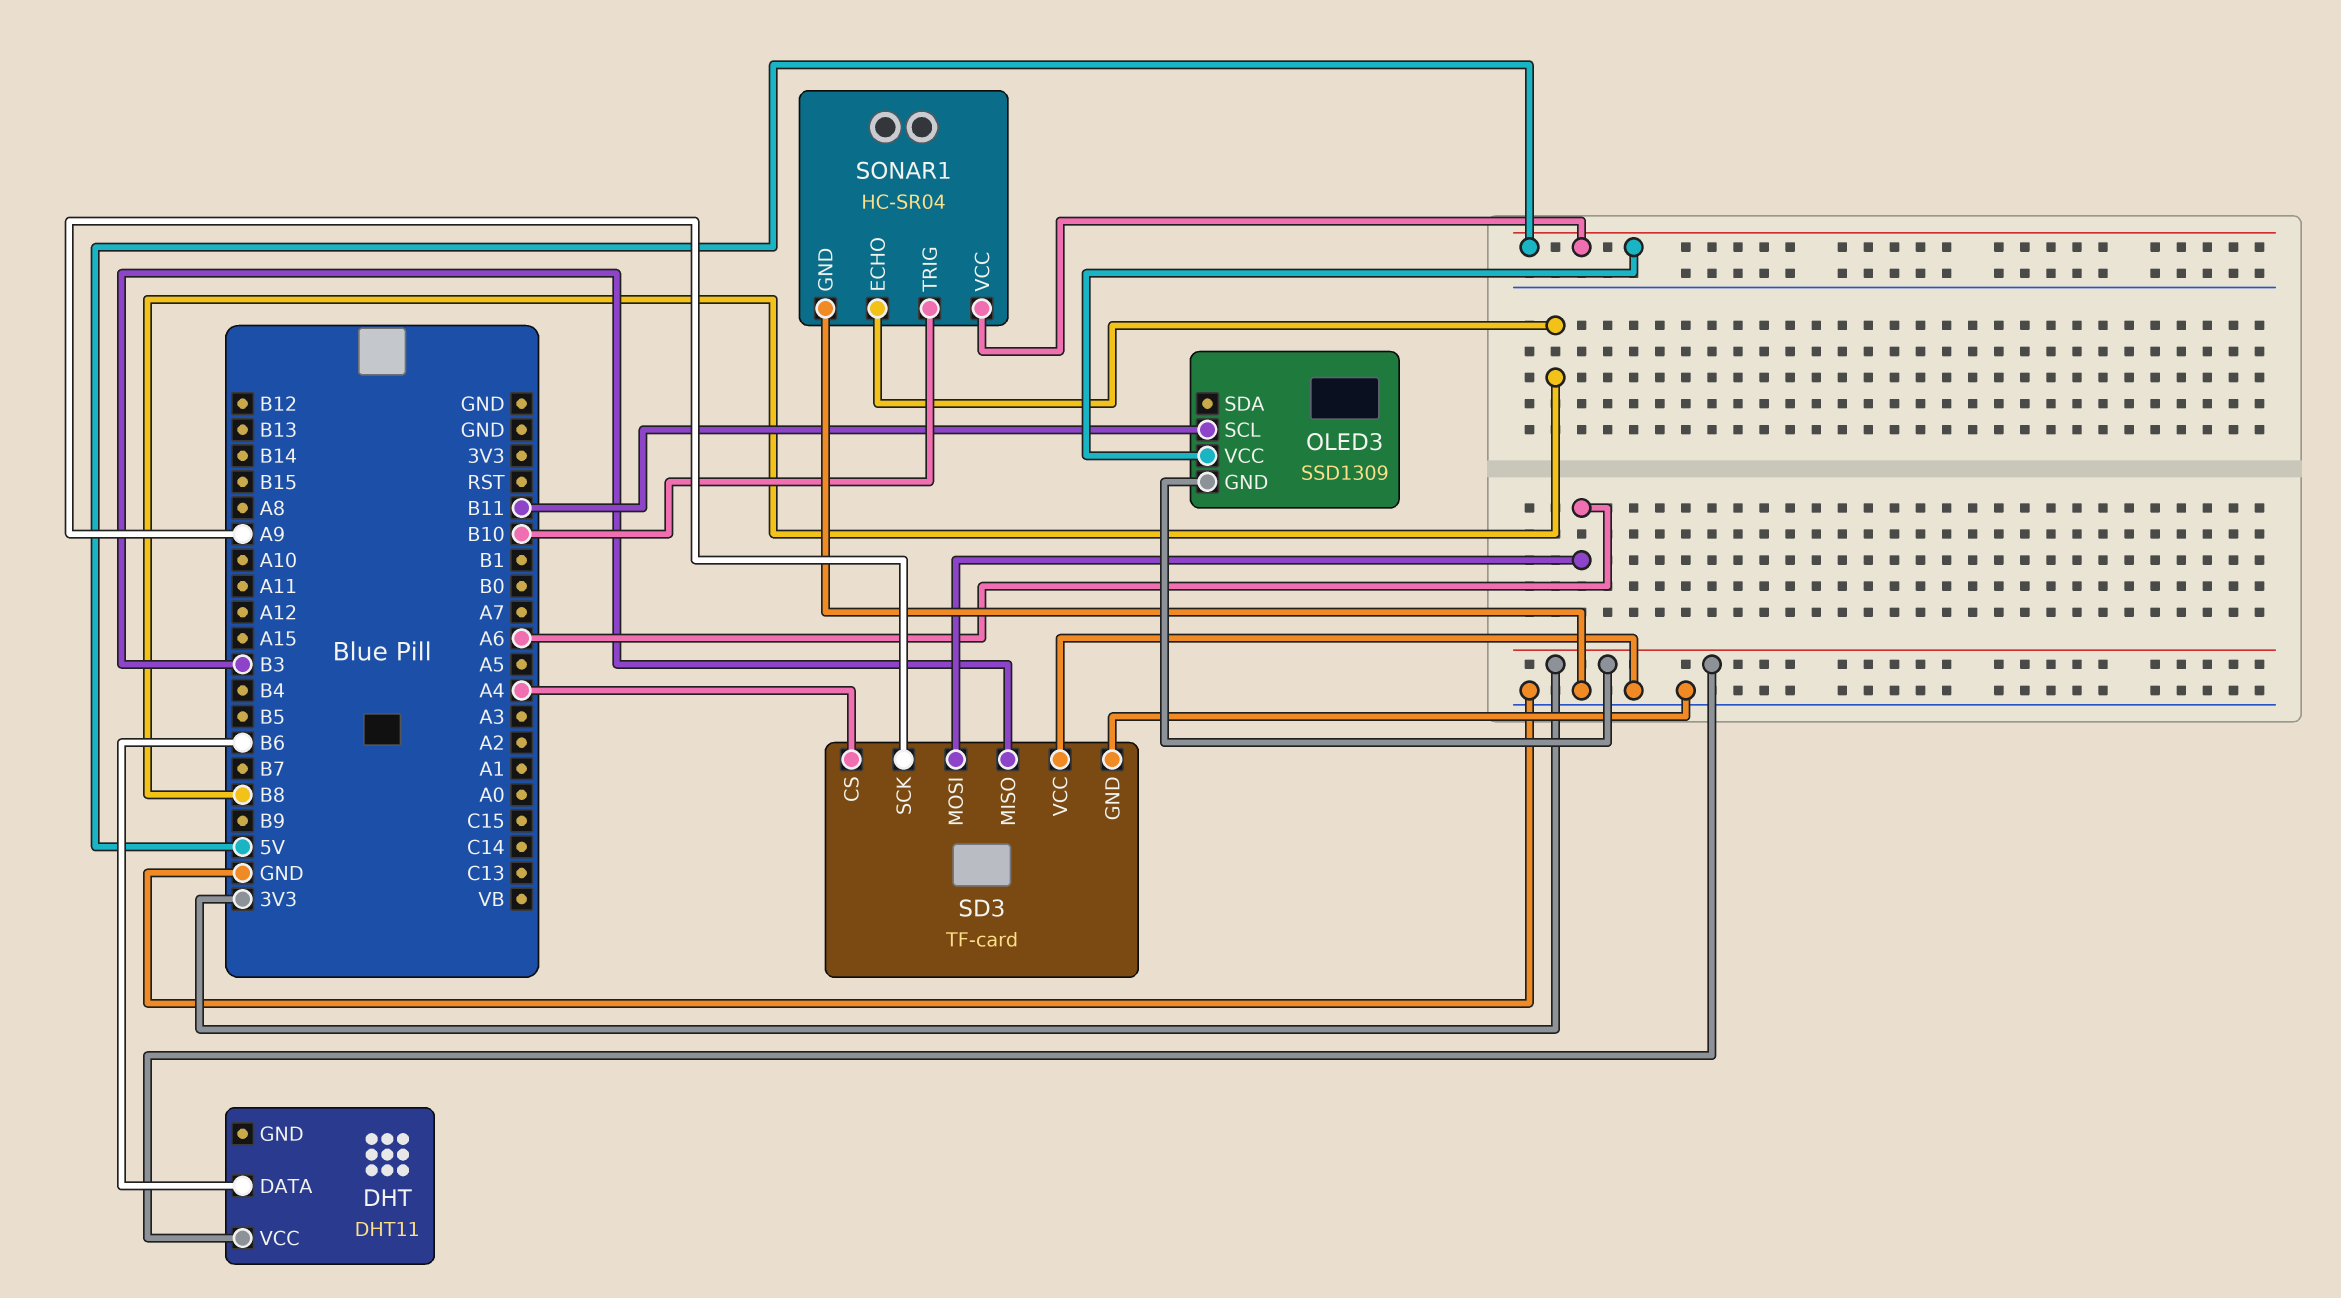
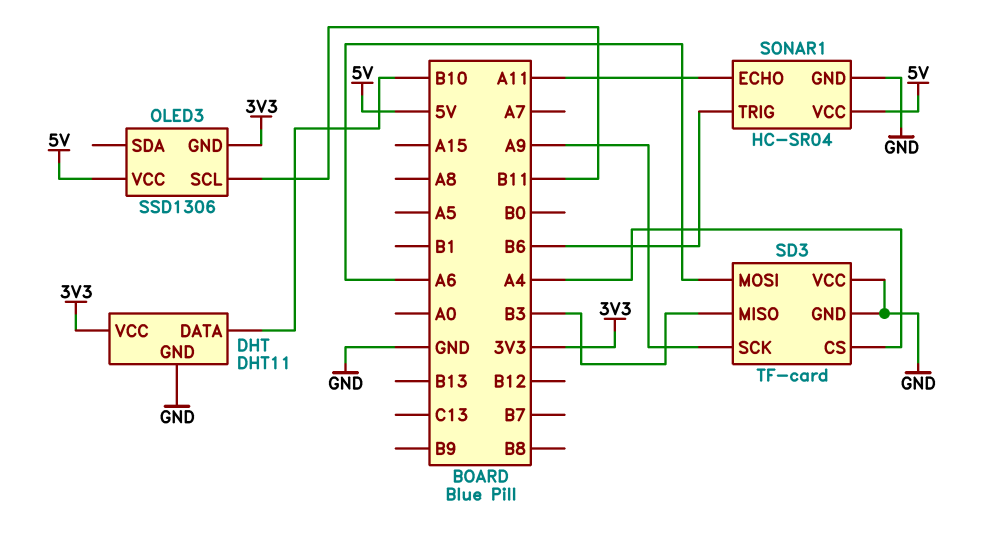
DHT pin DATA: B6 -> B10
DHT pin GND: none -> GND
OLED3: SSD1309 -> SSD1306
SONAR1 pin ECHO: B8 -> A11
SONAR1 pin TRIG: B10 -> B6

